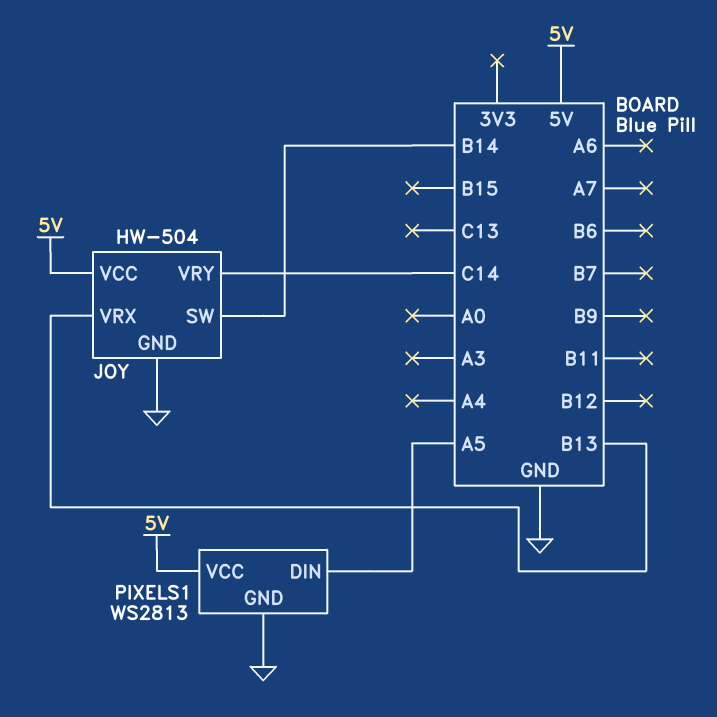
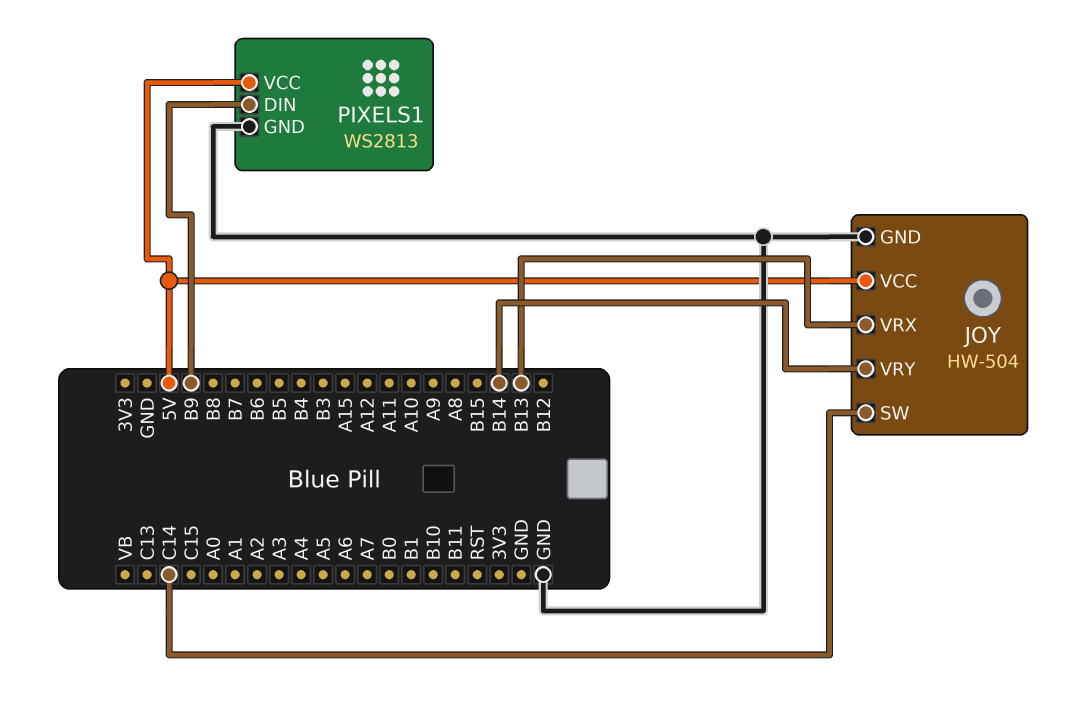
JOY pin SW: B14 -> C14
JOY pin VRY: C14 -> B14
PIXELS1 pin DIN: A5 -> B9

